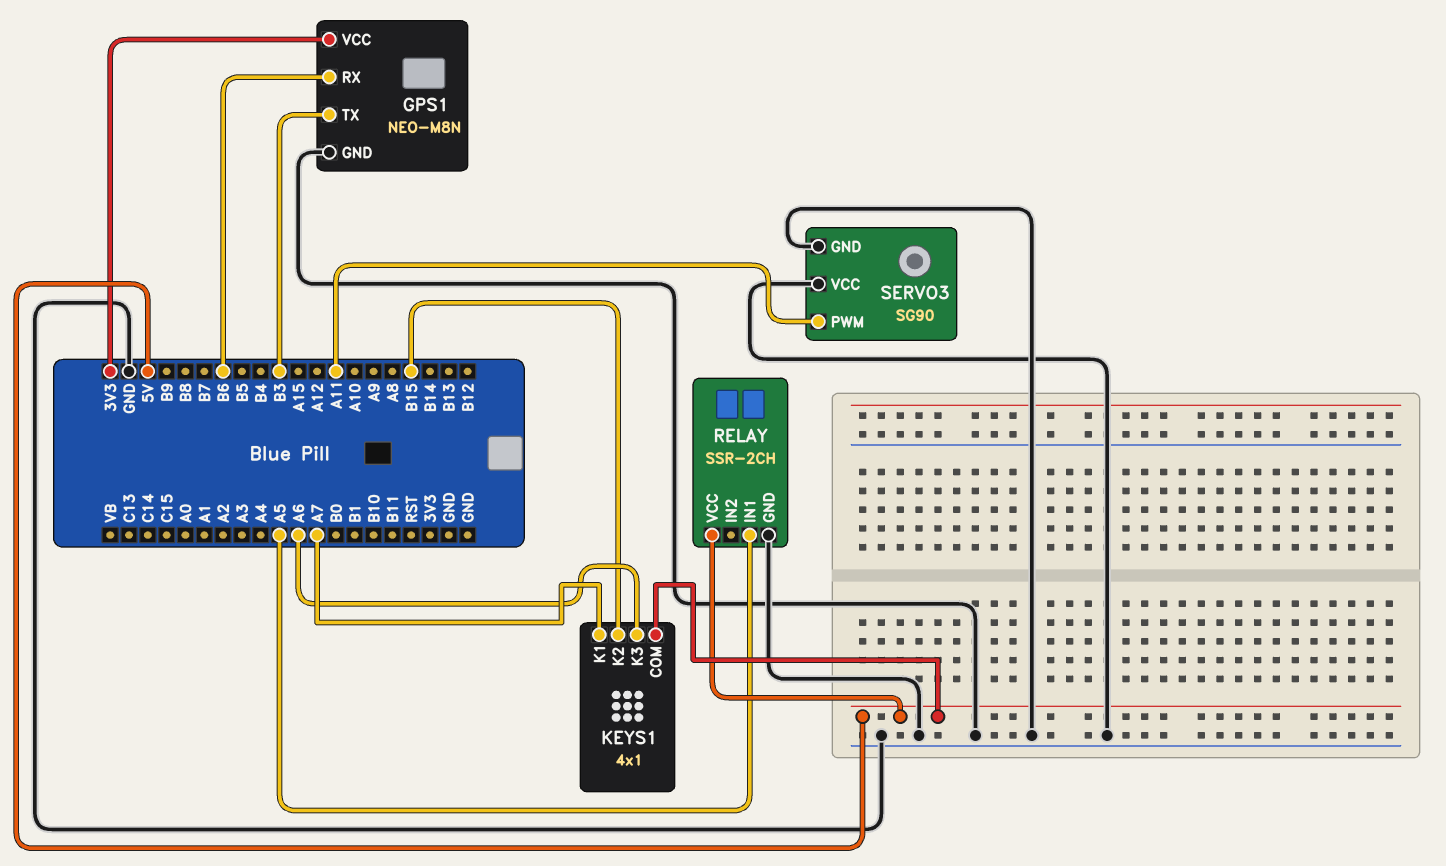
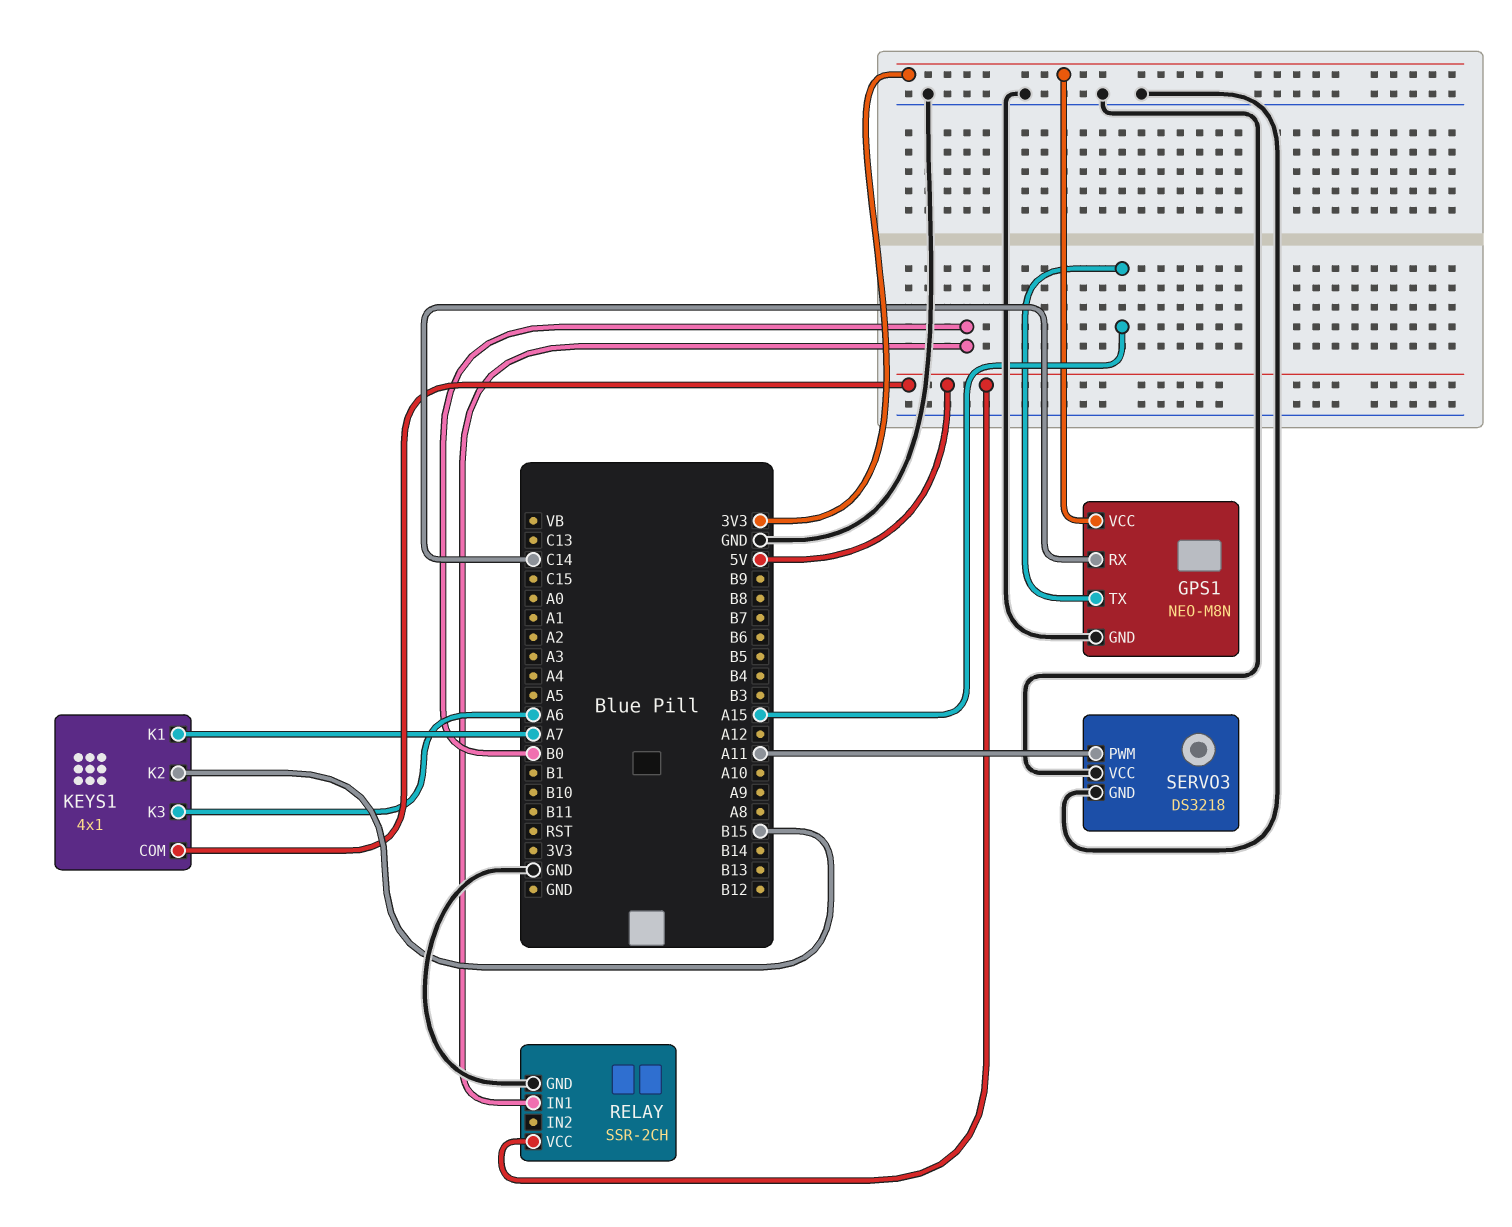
GPS1 pin RX: B6 -> C14
GPS1 pin TX: B3 -> A15
RELAY pin IN1: A5 -> B0
SERVO3: SG90 -> DS3218

